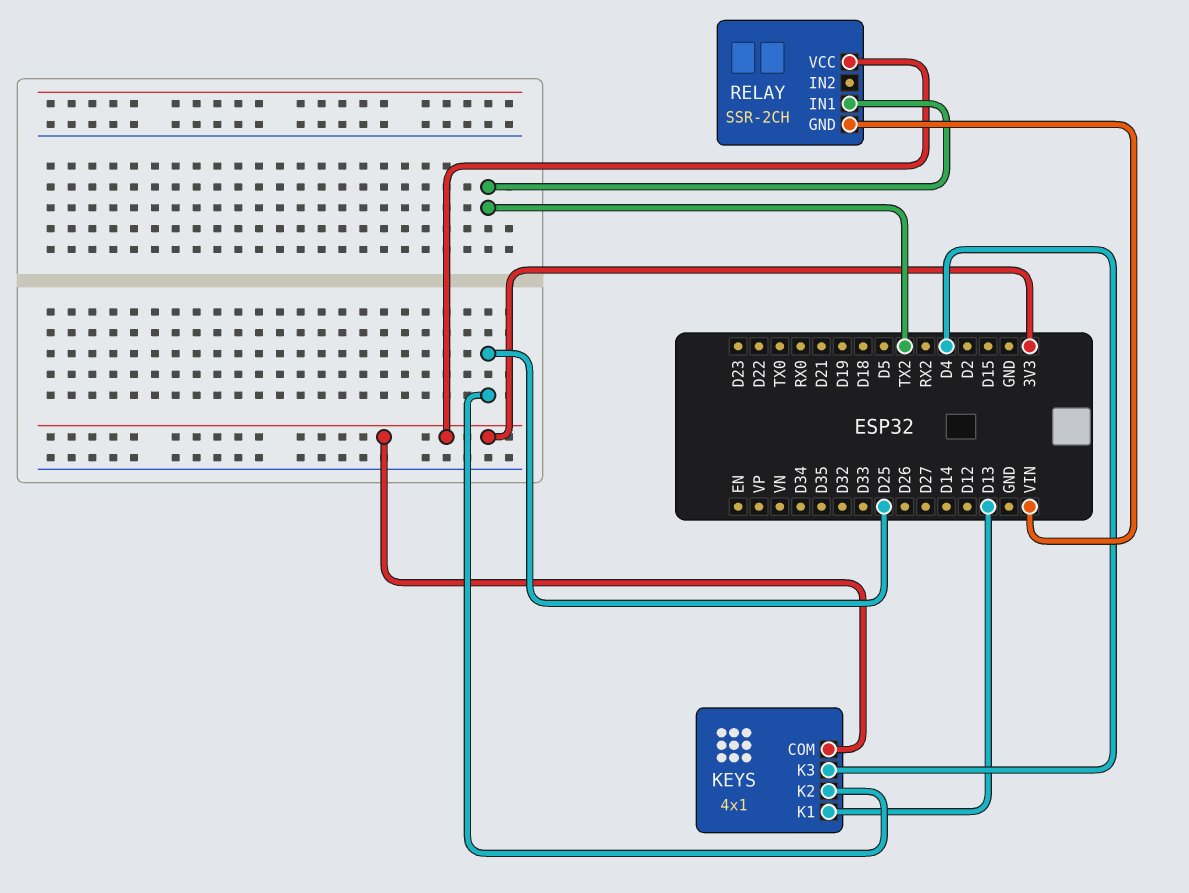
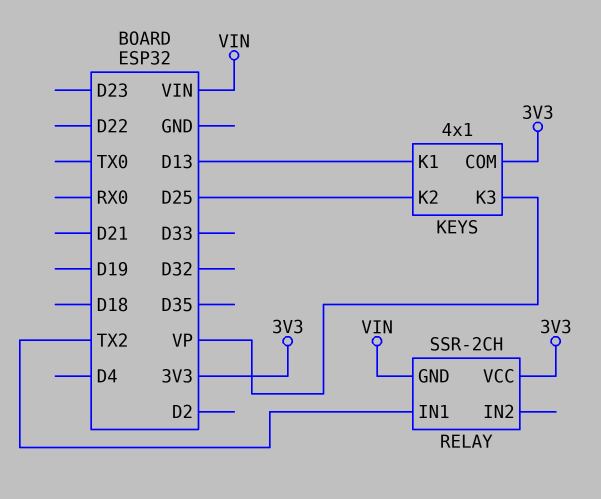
KEYS pin K3: D4 -> VP

